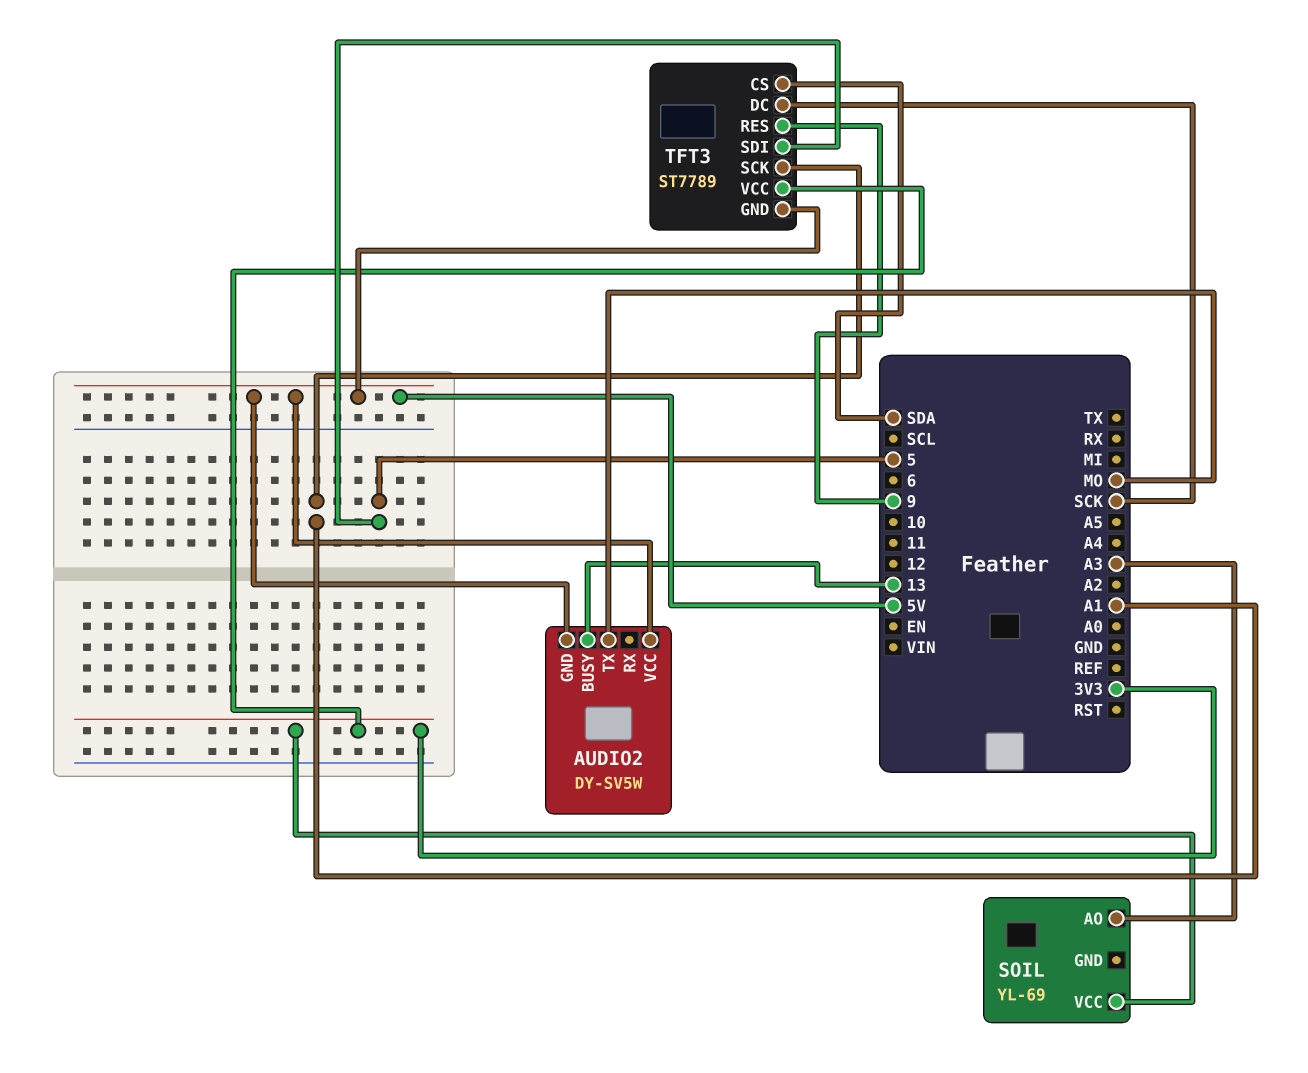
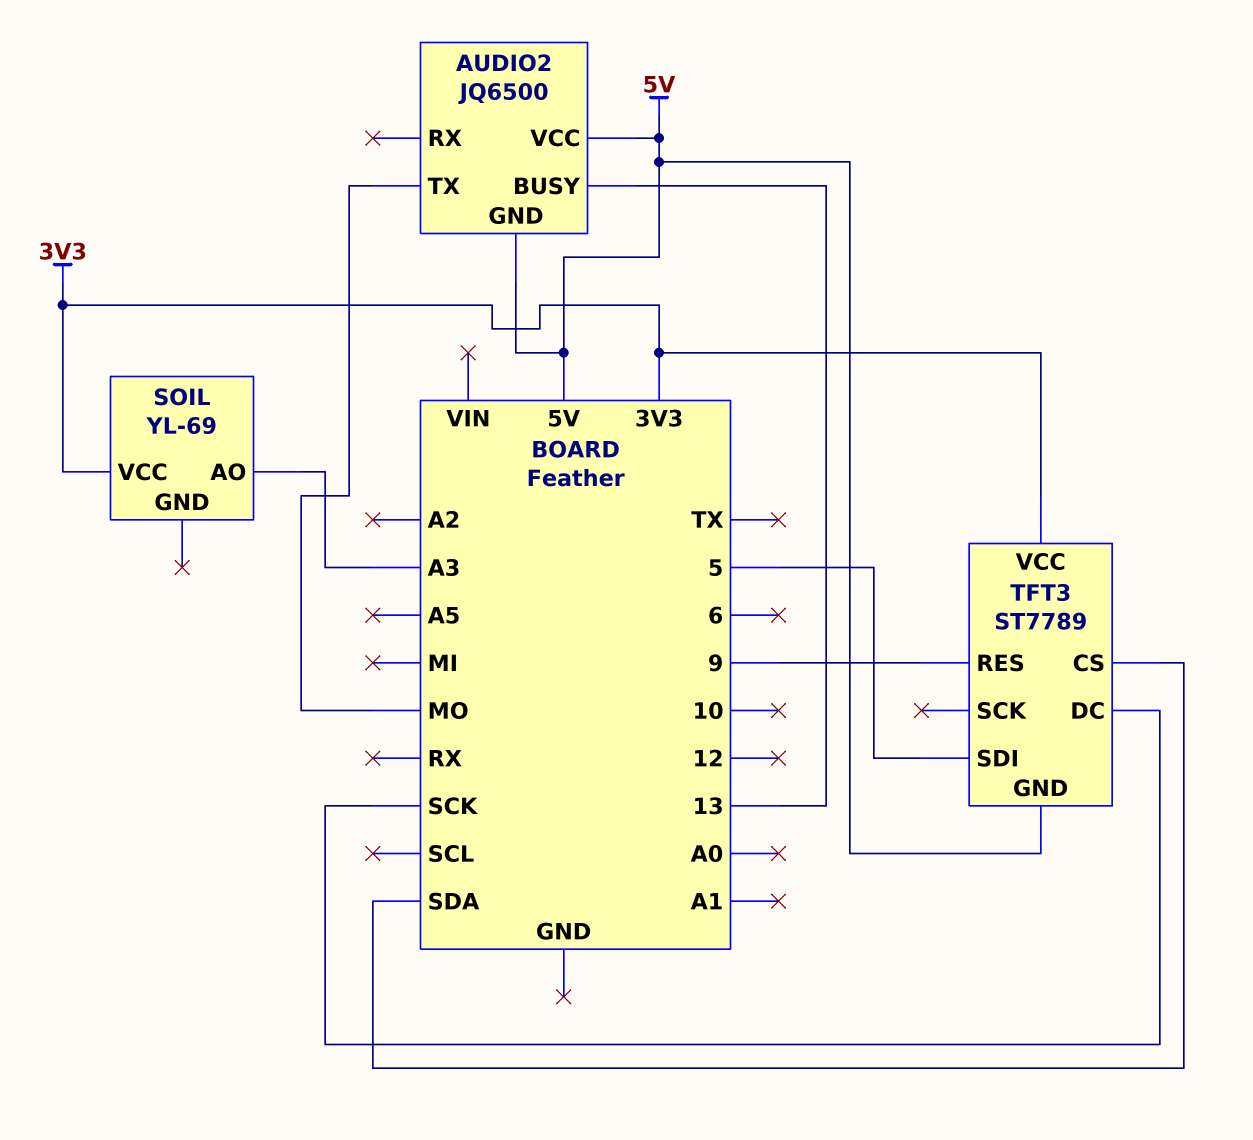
AUDIO2: DY-SV5W -> JQ6500
TFT3 pin SCK: A1 -> none

